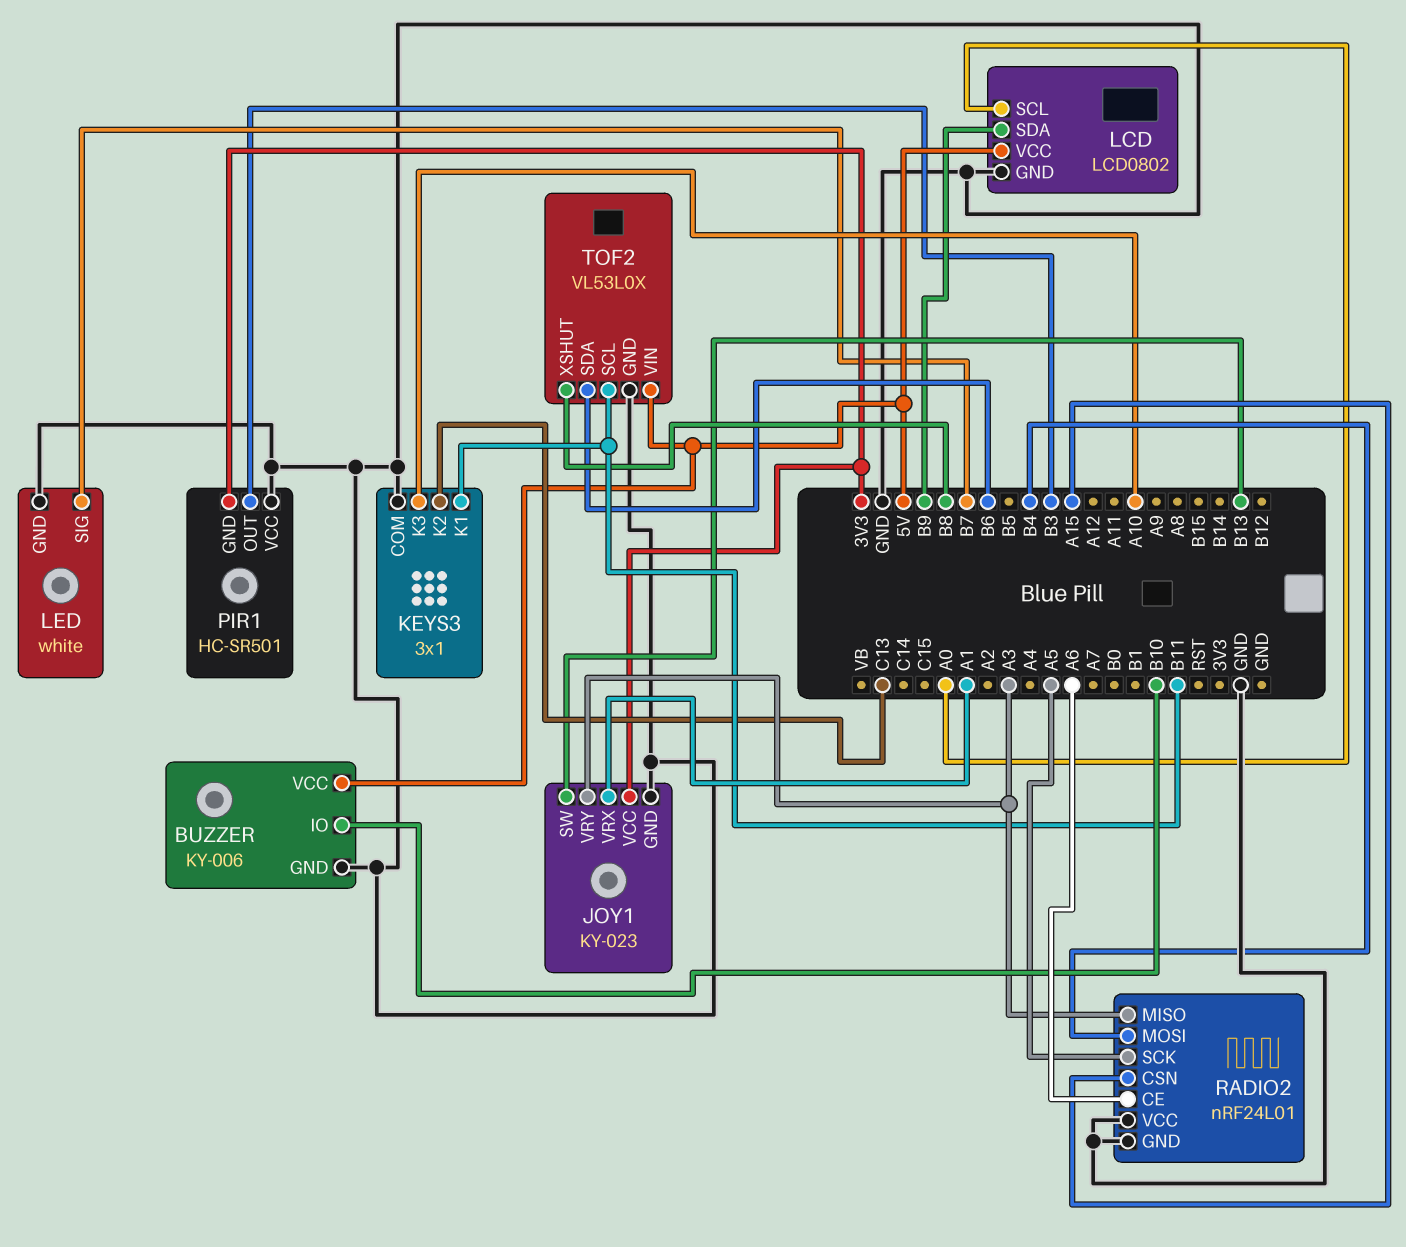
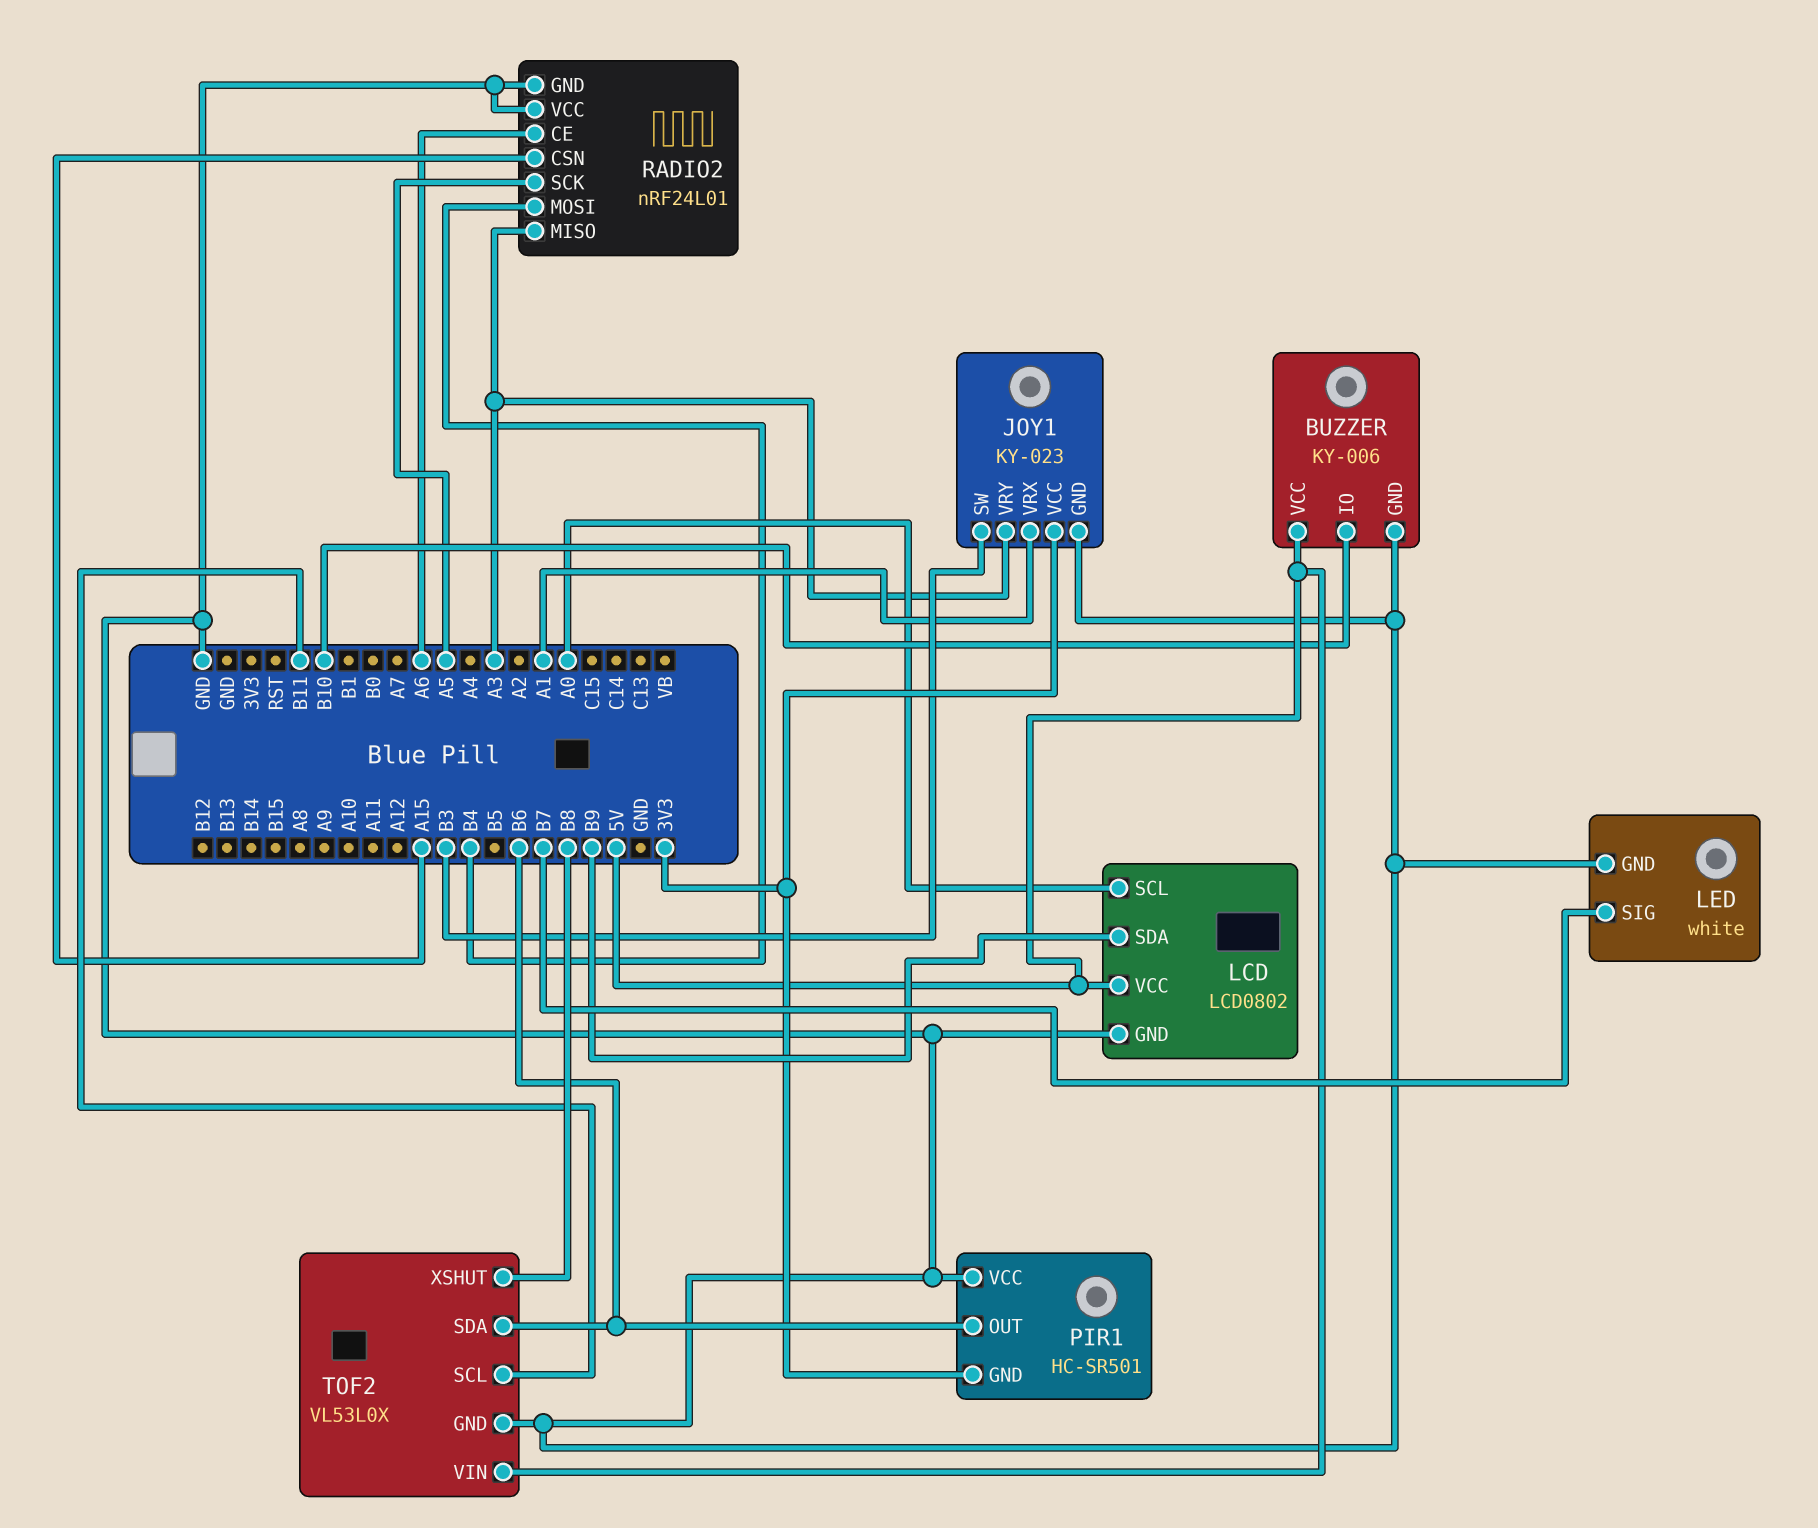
JOY1 pin SW: B13 -> B3
KEYS3: 3x1 -> none
KEYS3 pin COM: GND -> none
KEYS3 pin K1: B11 -> none
KEYS3 pin K2: C13 -> none
KEYS3 pin K3: A10 -> none
PIR1 pin OUT: B3 -> B6

